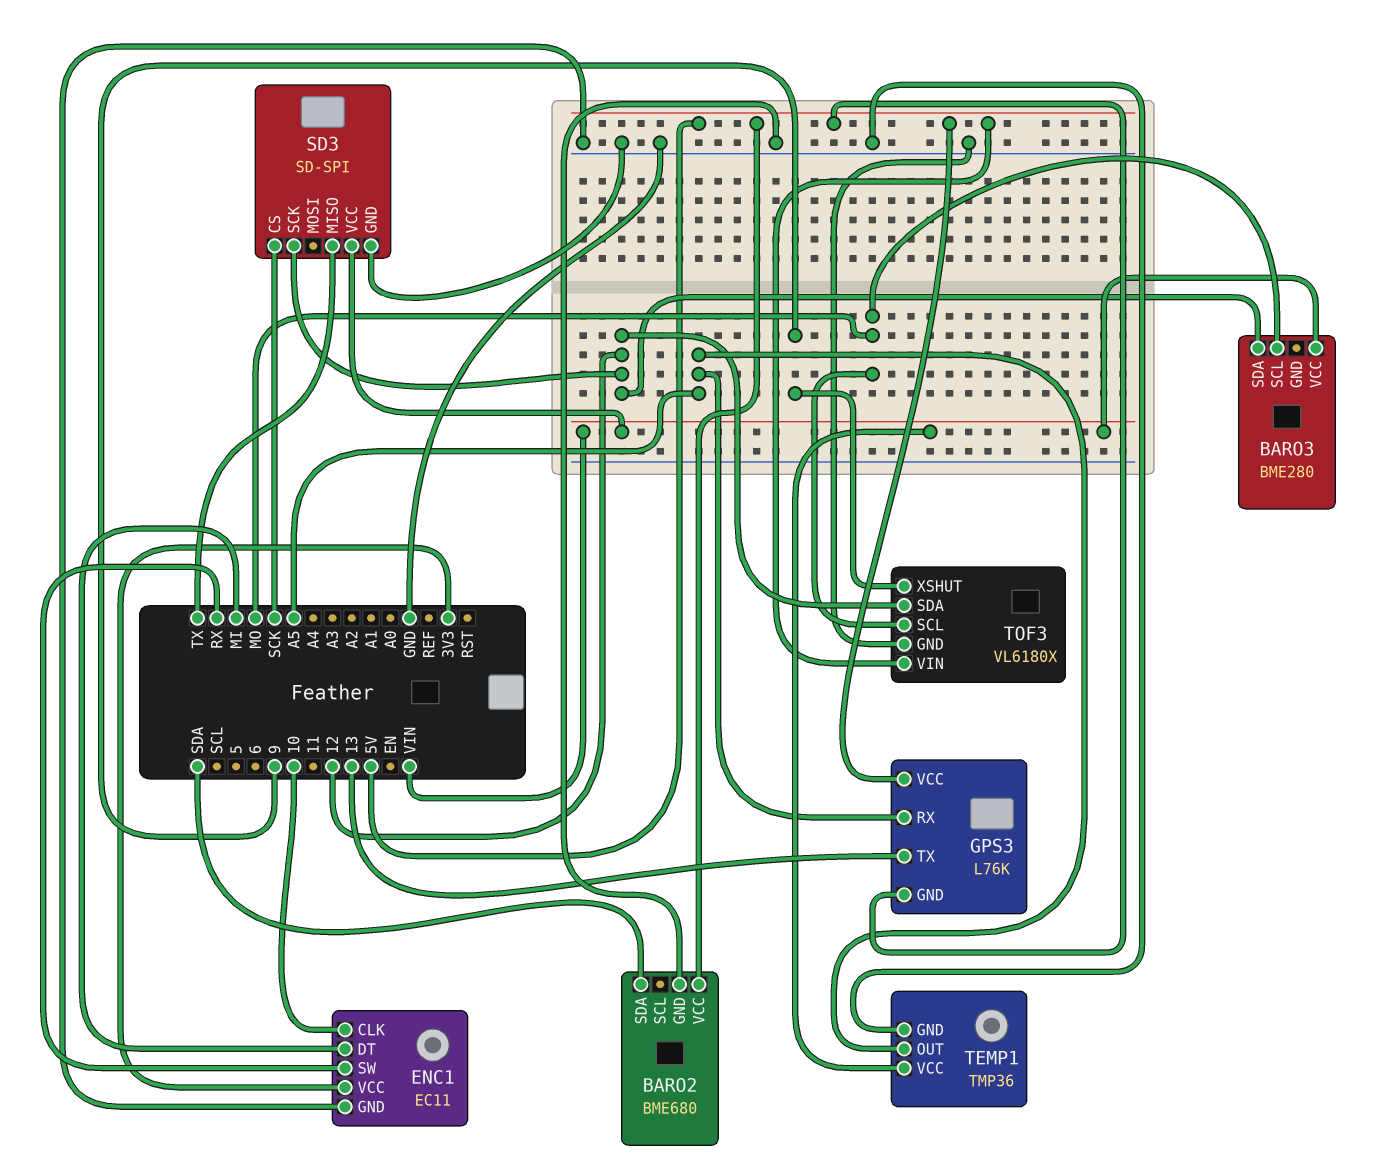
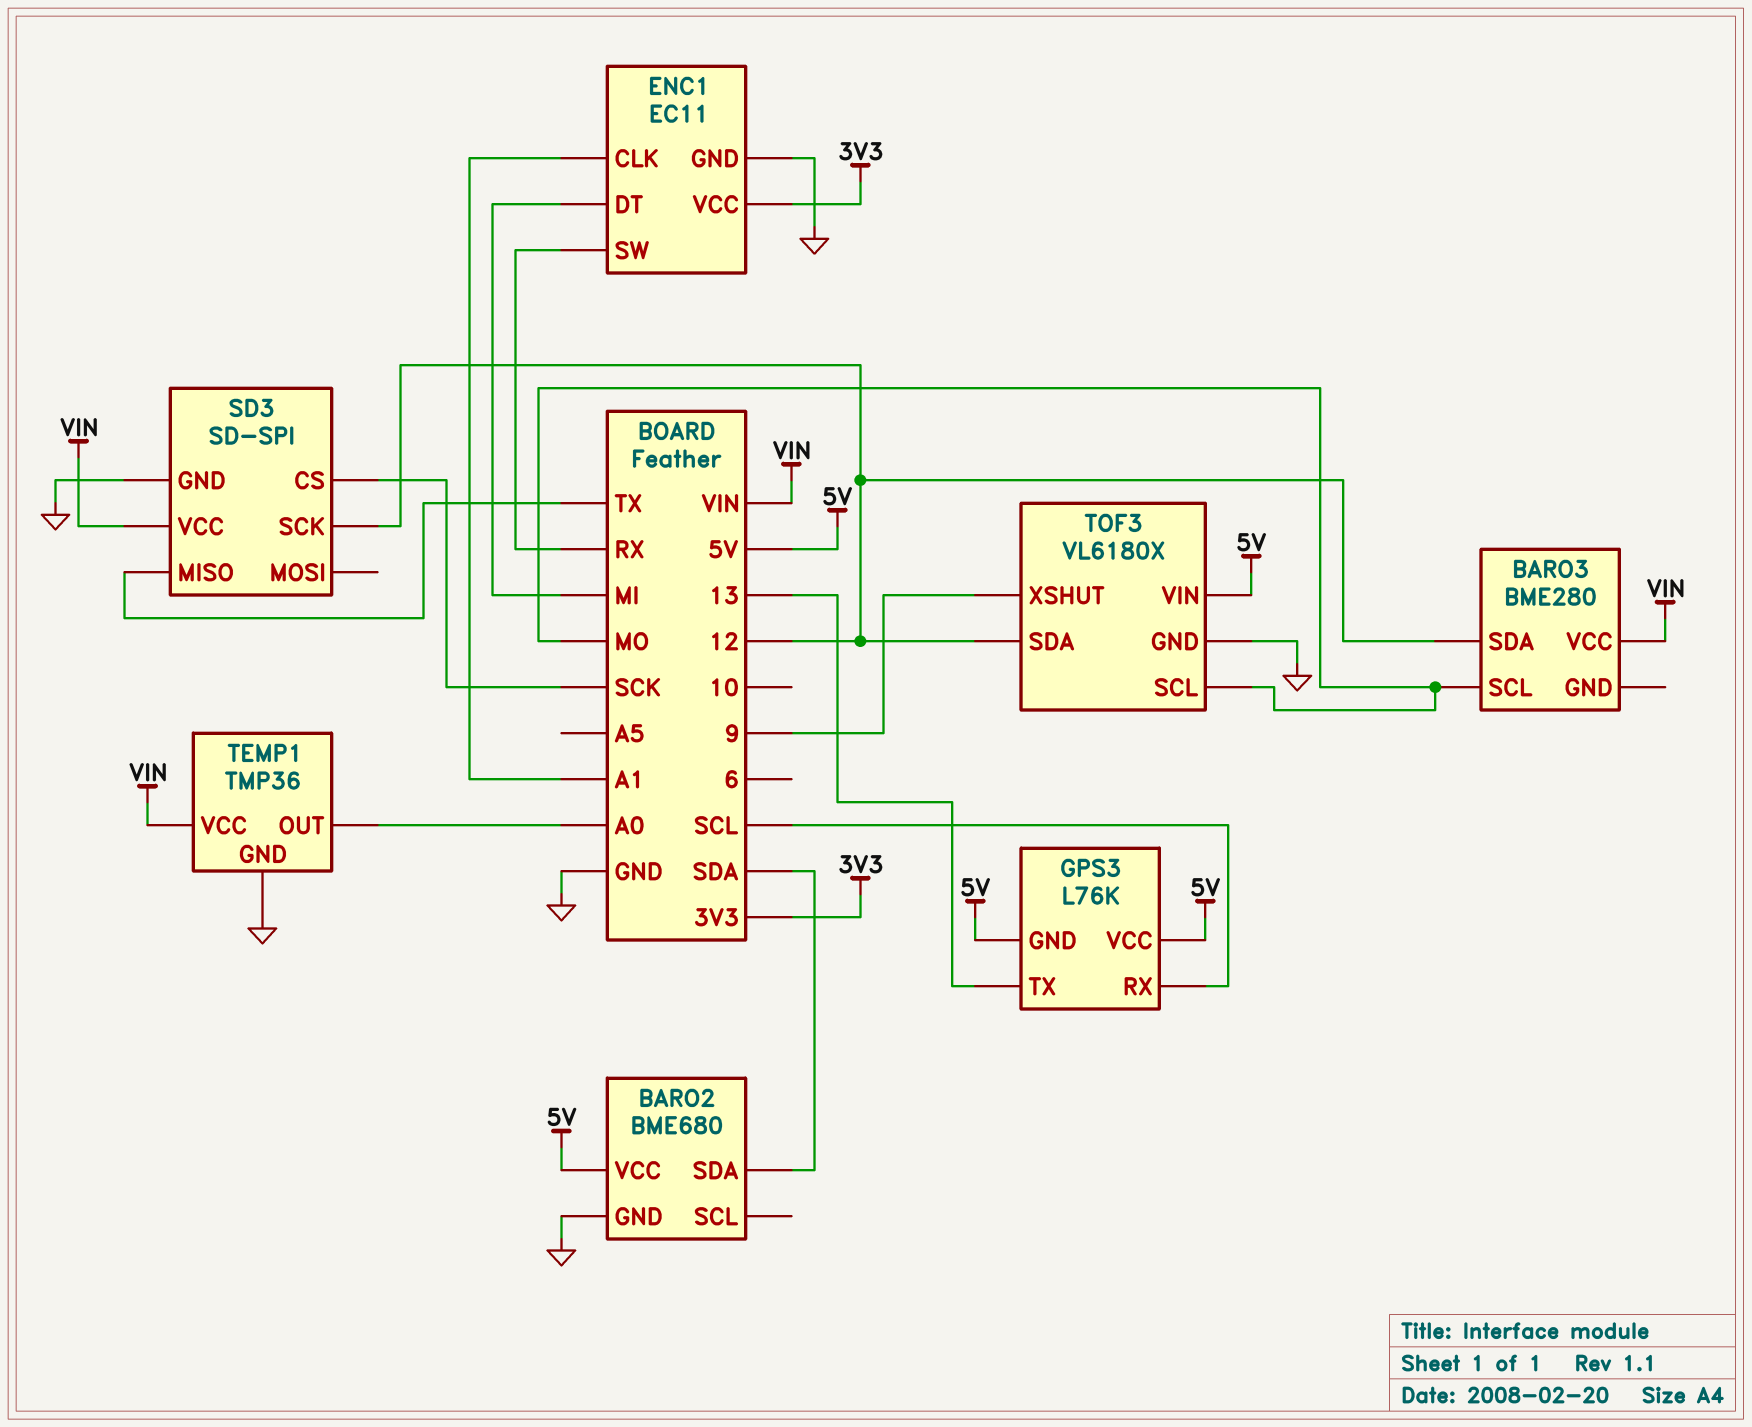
ENC1 pin CLK: 10 -> A1
GPS3 pin RX: A5 -> SCL
TEMP1 pin OUT: A5 -> A0

